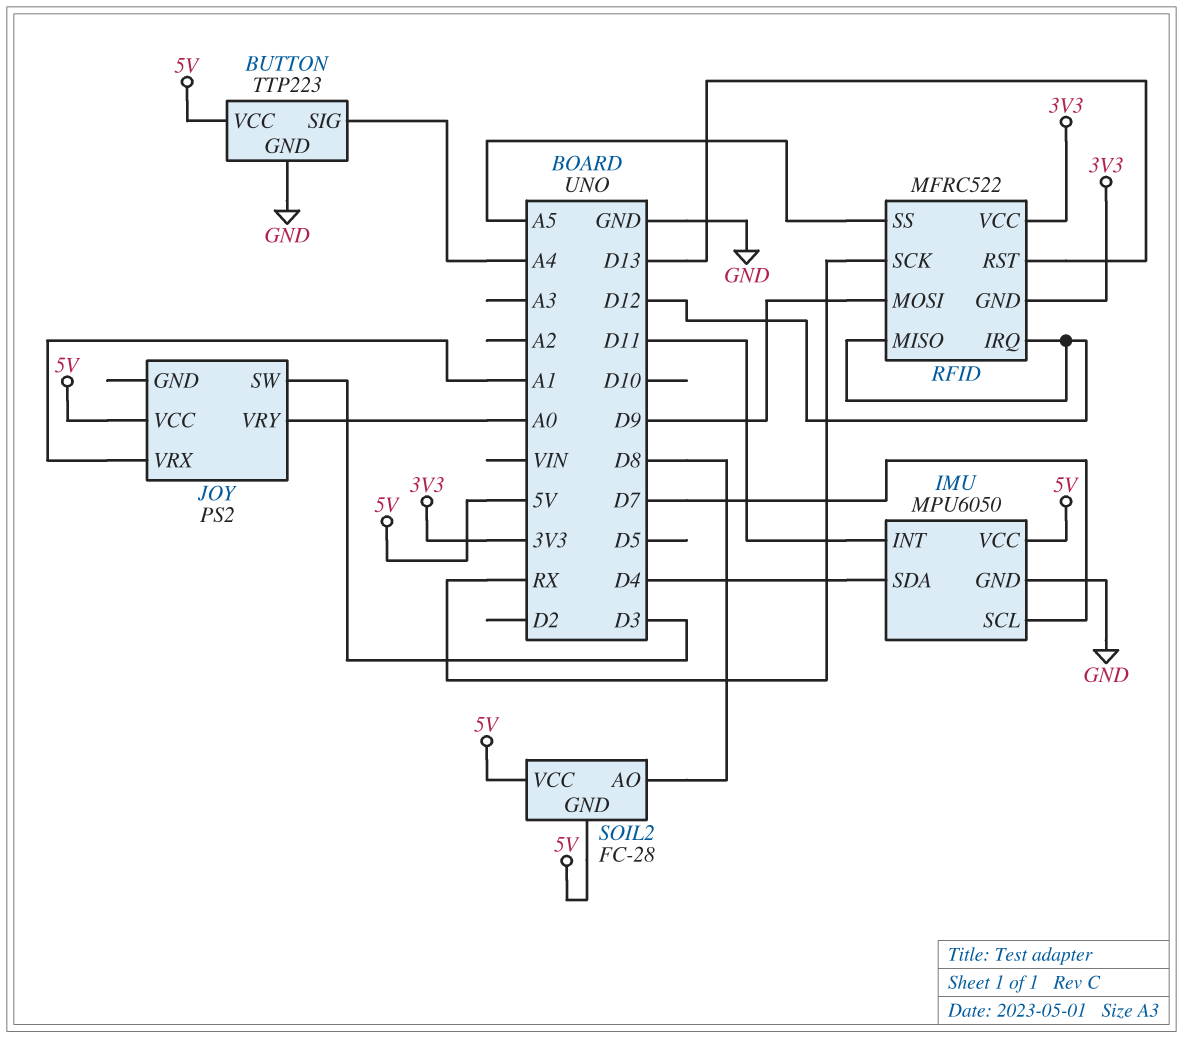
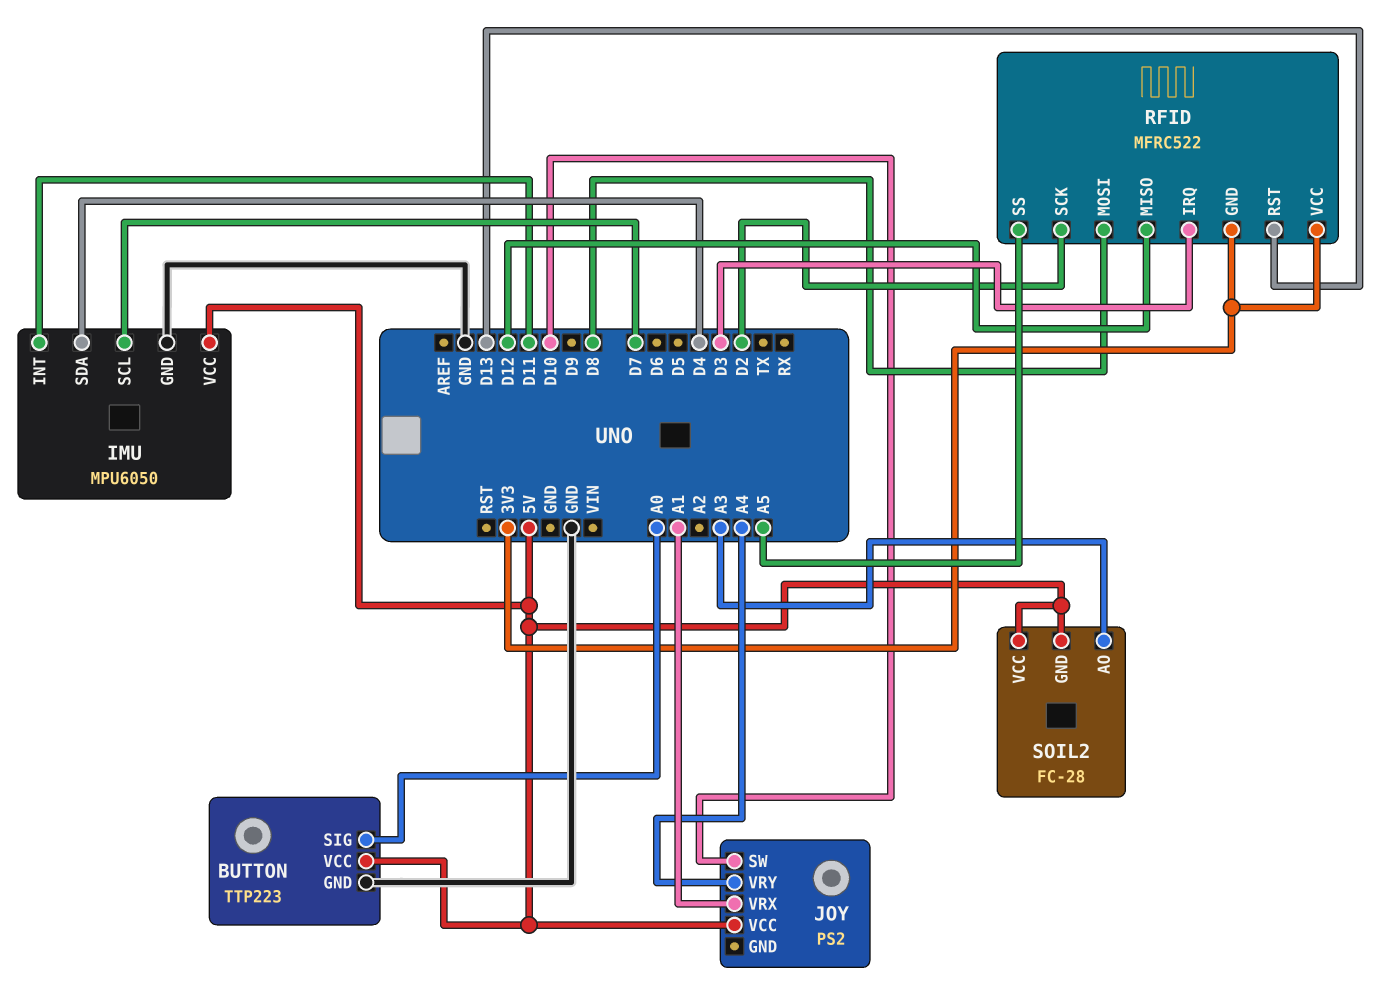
BUTTON pin SIG: A4 -> A0
JOY pin SW: D3 -> D10
JOY pin VRY: A0 -> A4
RFID pin IRQ: D12 -> D3
RFID pin MOSI: D9 -> D8
RFID pin SCK: RX -> D2
SOIL2 pin AO: D8 -> A3

